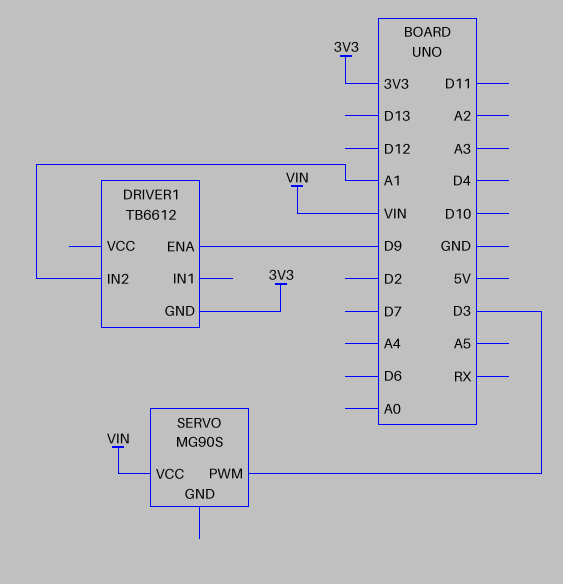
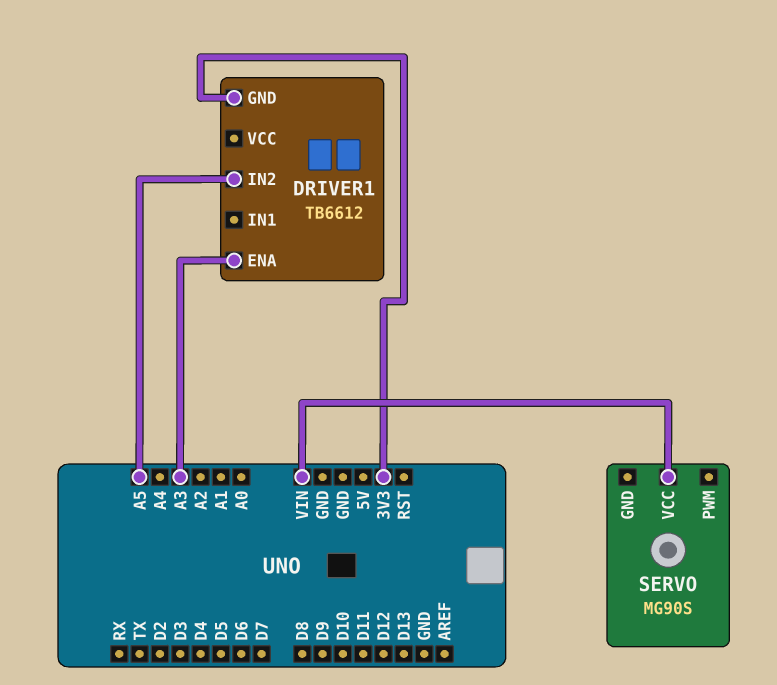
DRIVER1 pin ENA: D9 -> A3
DRIVER1 pin IN2: A1 -> A5
SERVO pin PWM: D3 -> none

